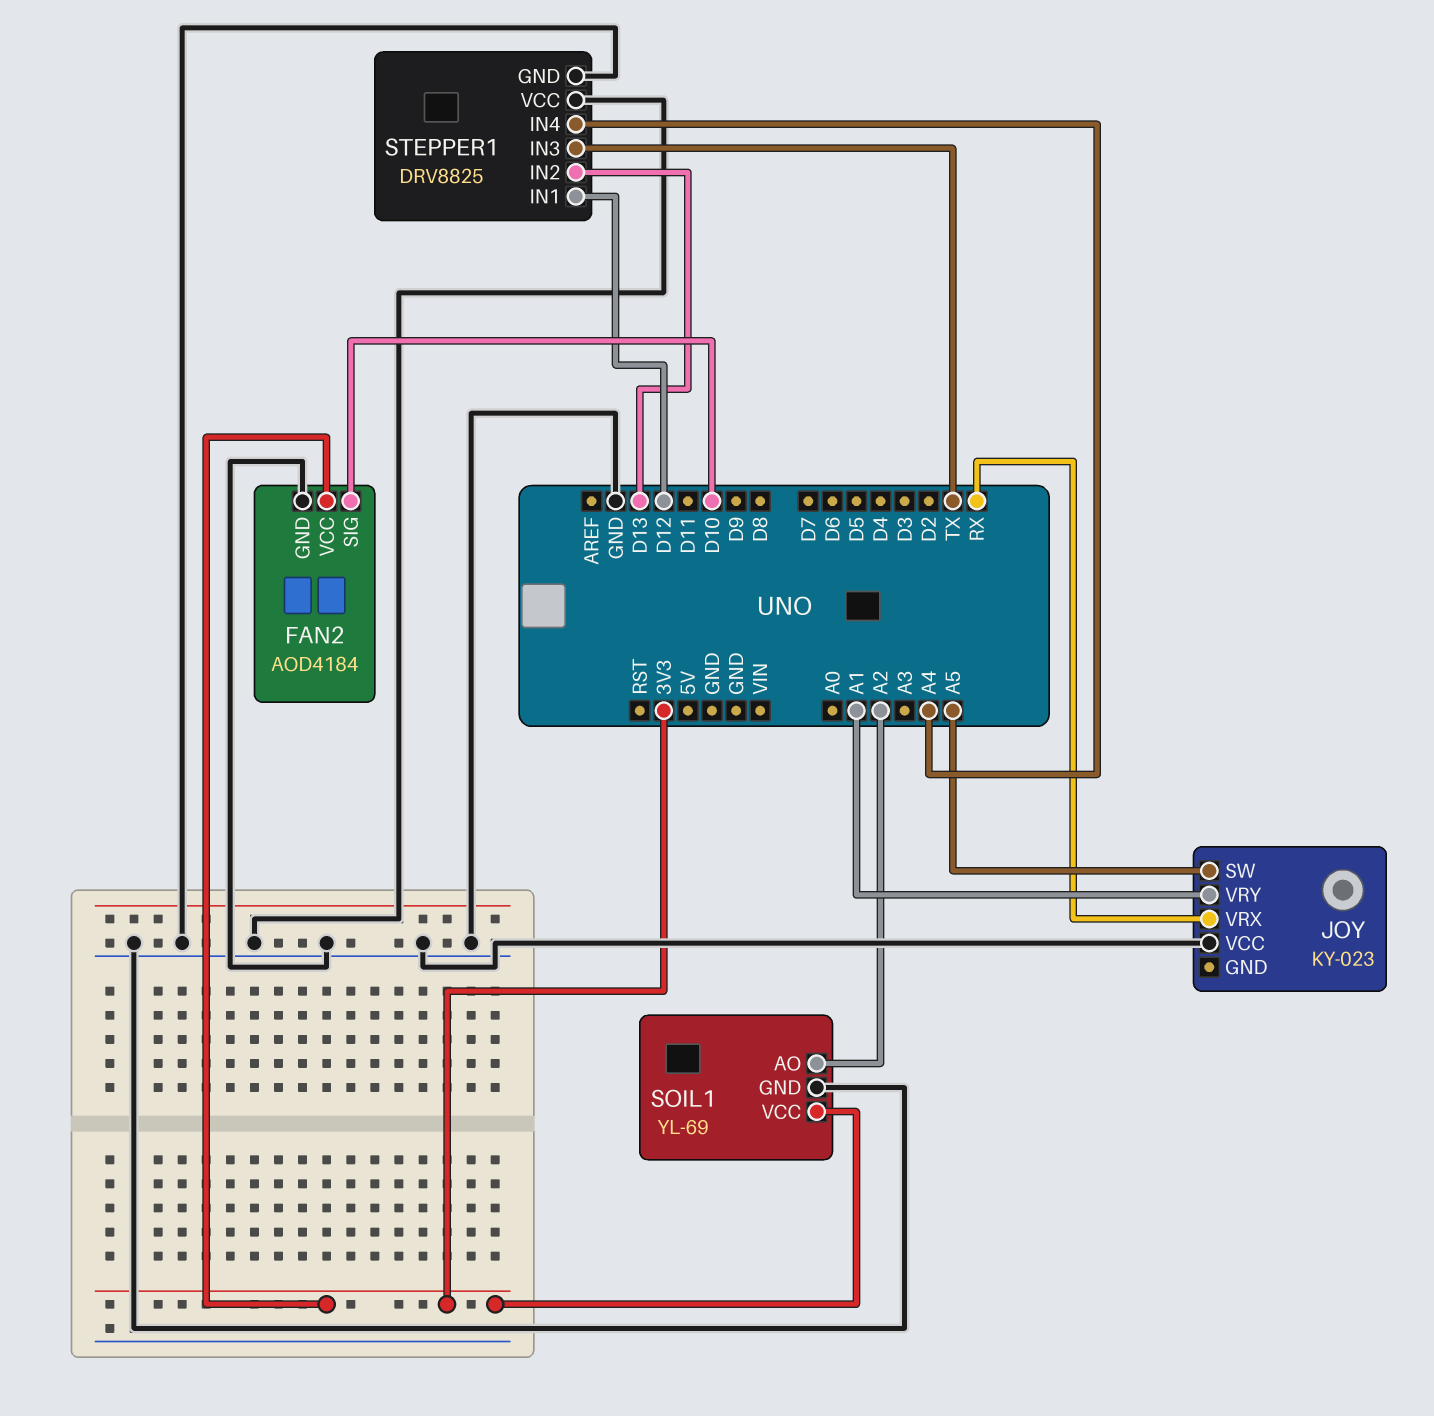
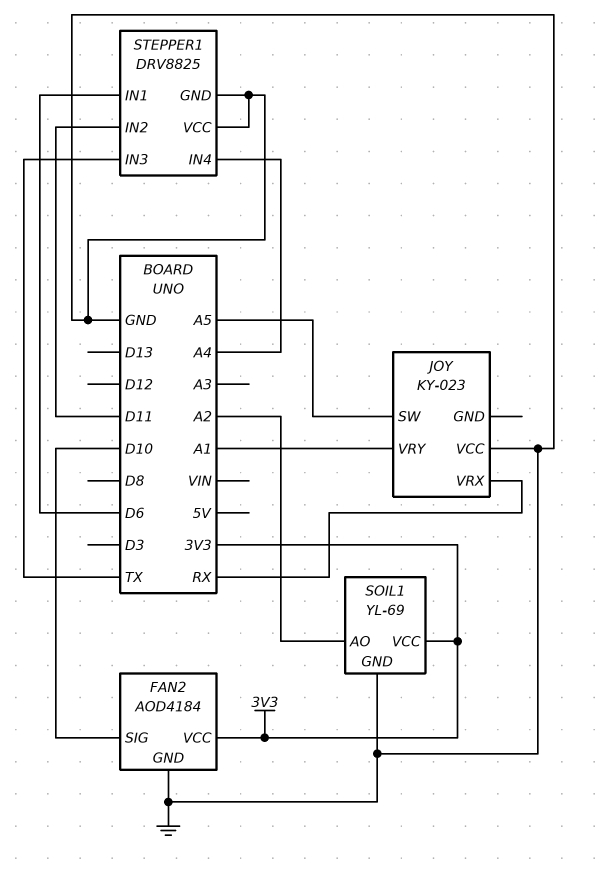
STEPPER1 pin IN1: D12 -> D6
STEPPER1 pin IN2: D13 -> D11

